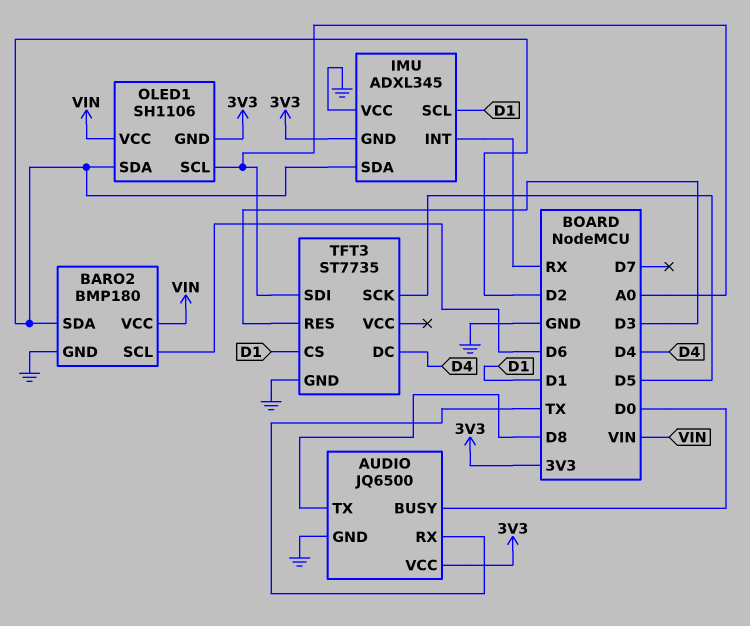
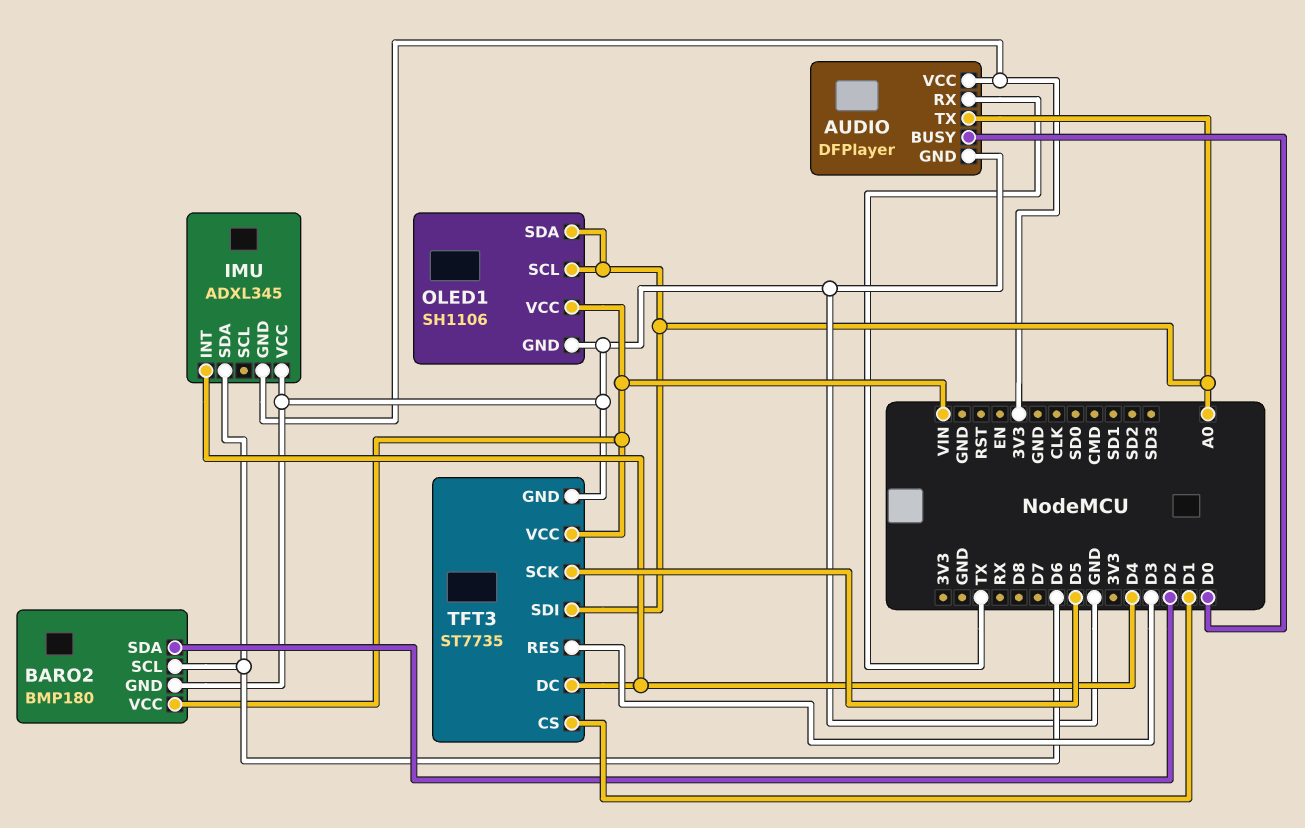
AUDIO: JQ6500 -> DFPlayer
AUDIO pin TX: D8 -> A0
IMU pin INT: RX -> D4
IMU pin SCL: D1 -> none
IMU pin SDA: D2 -> D6
OLED1 pin GND: 3V3 -> GND
OLED1 pin SDA: D2 -> A0
TFT3 pin VCC: none -> VIN

